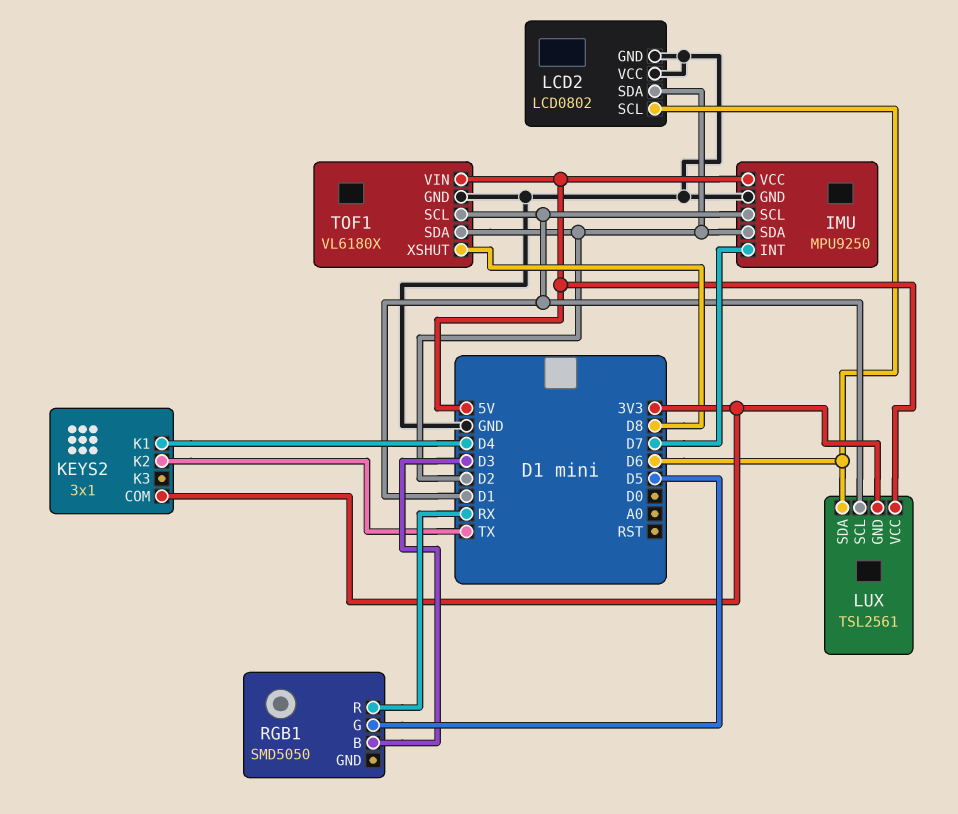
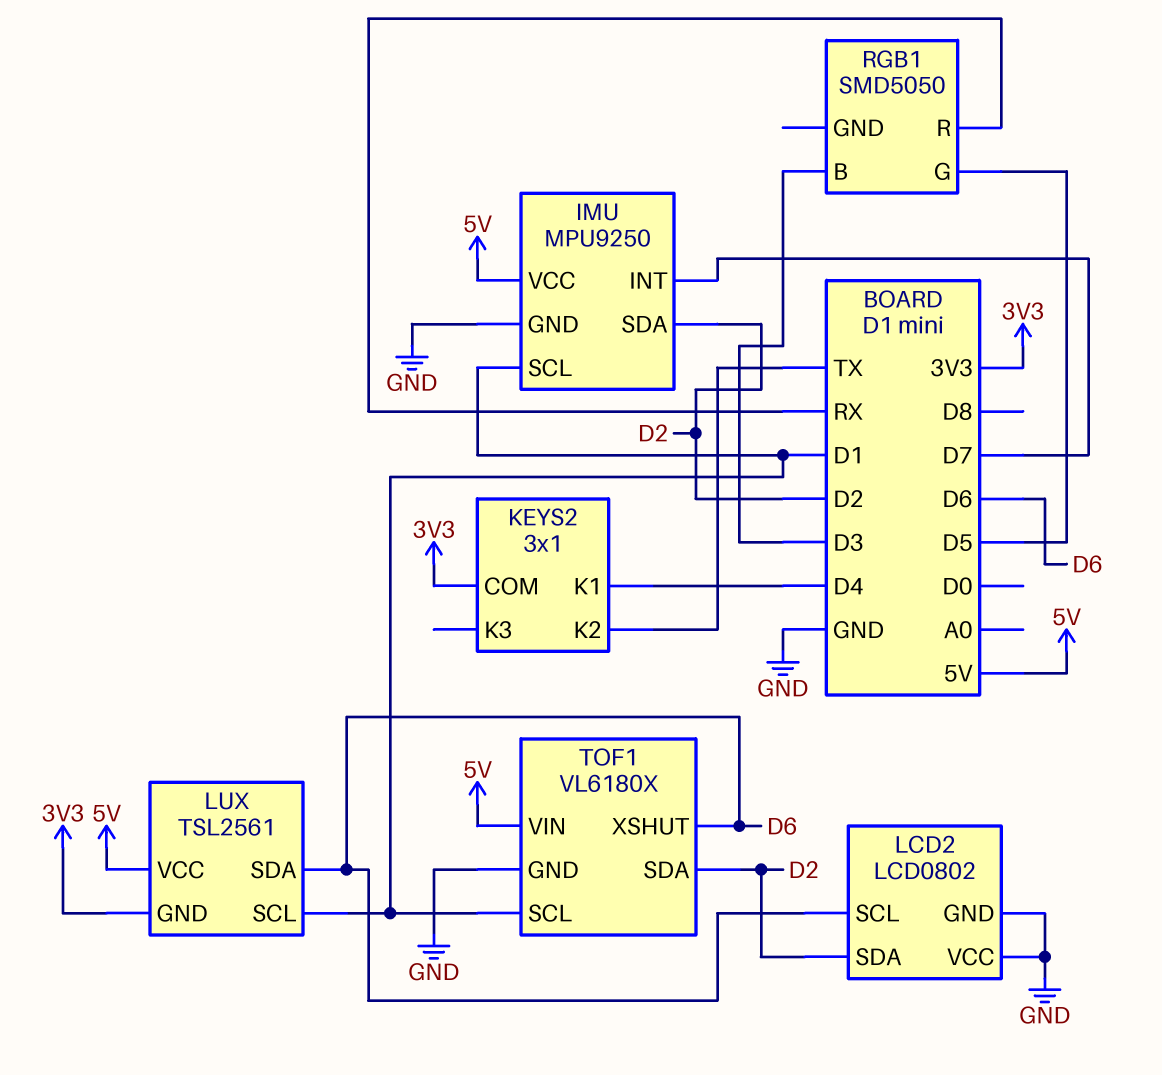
TOF1 pin XSHUT: D8 -> D6

